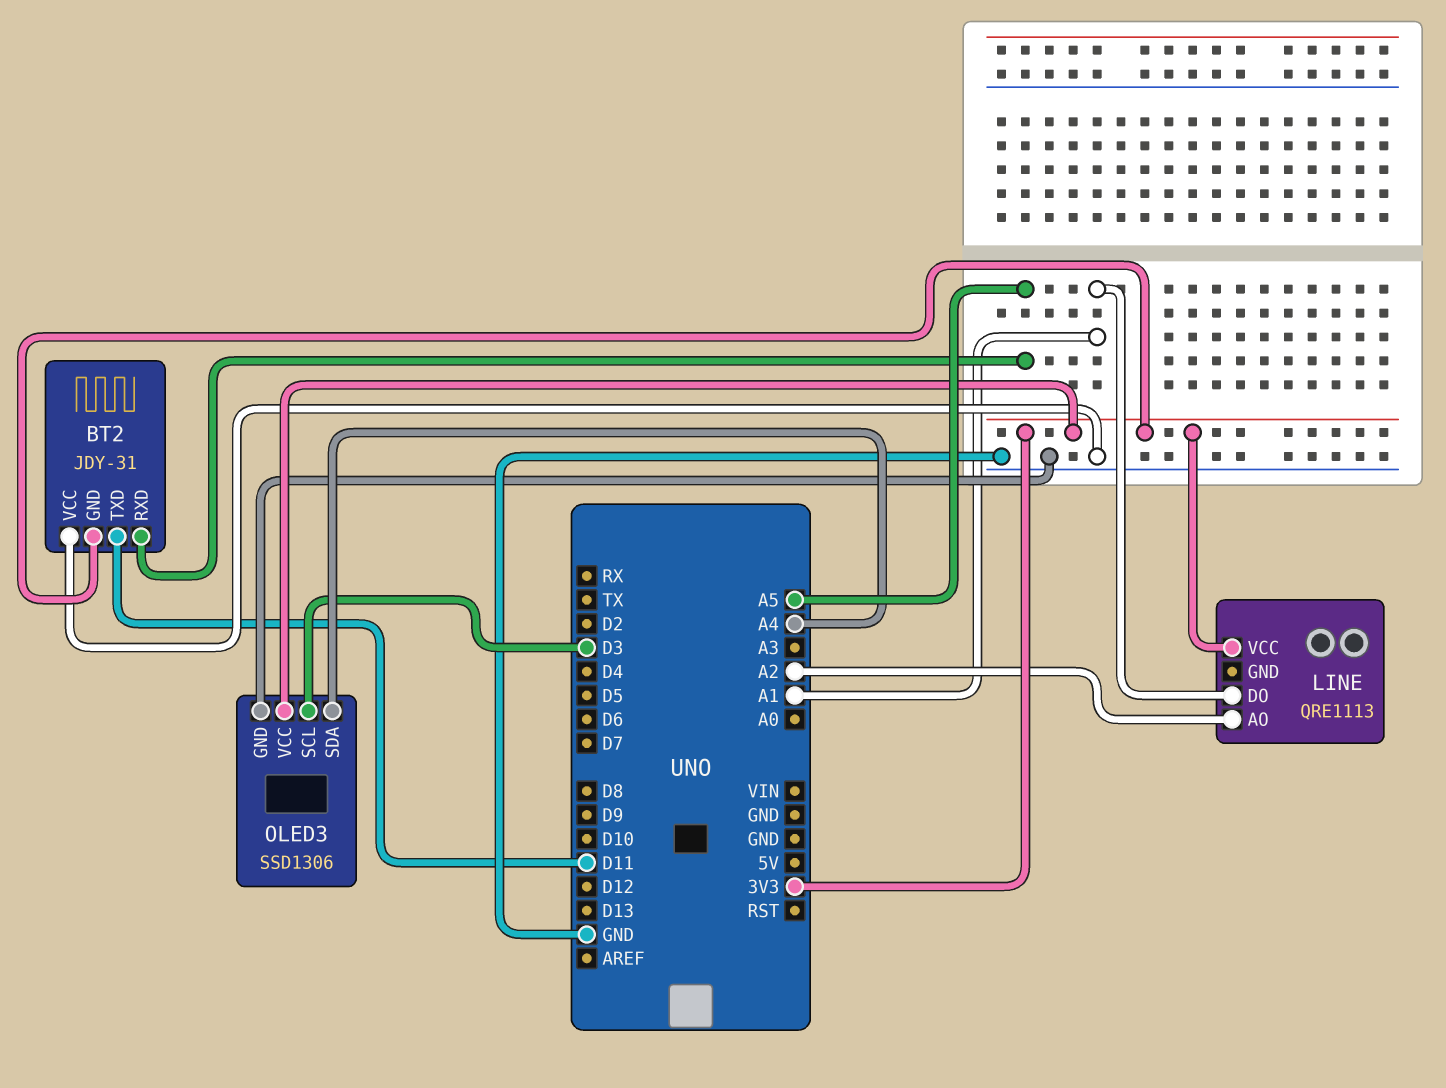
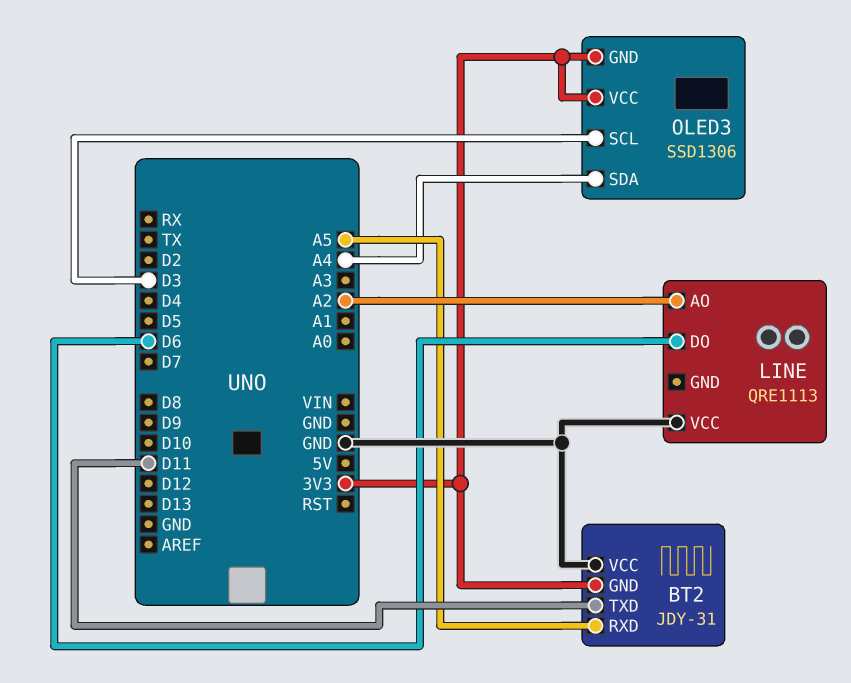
LINE pin DO: A1 -> D6
LINE pin VCC: 3V3 -> GND
OLED3 pin GND: GND -> 3V3

